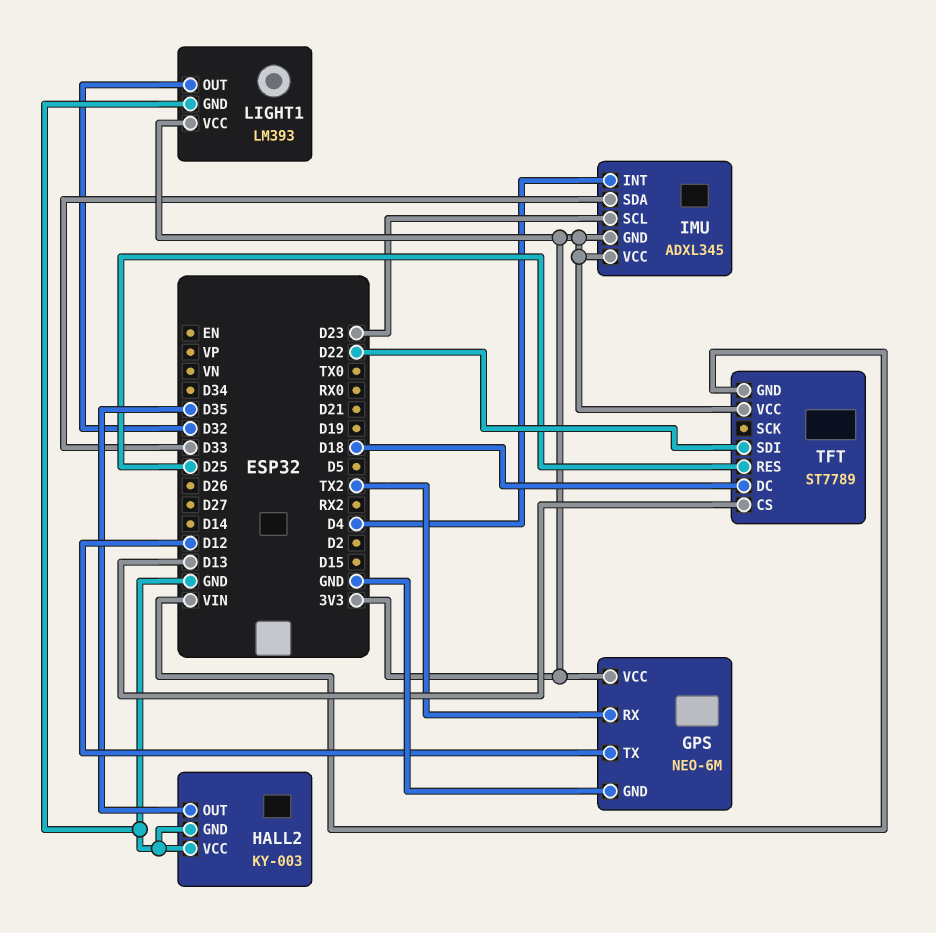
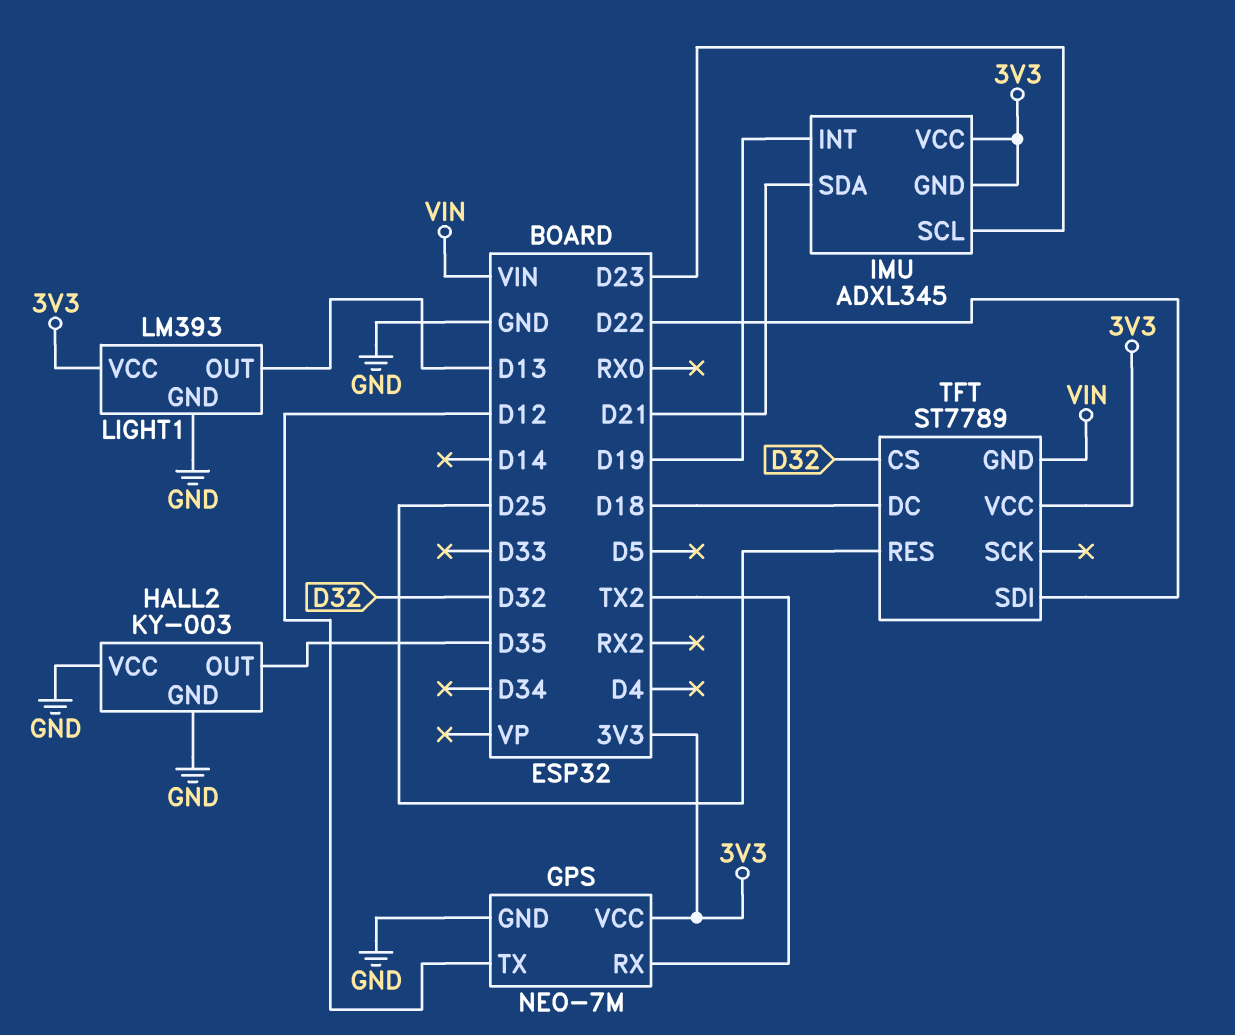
GPS: NEO-6M -> NEO-7M
IMU pin INT: D4 -> D19
IMU pin SDA: D33 -> D21
LIGHT1 pin OUT: D32 -> D13
TFT pin CS: D13 -> D32

